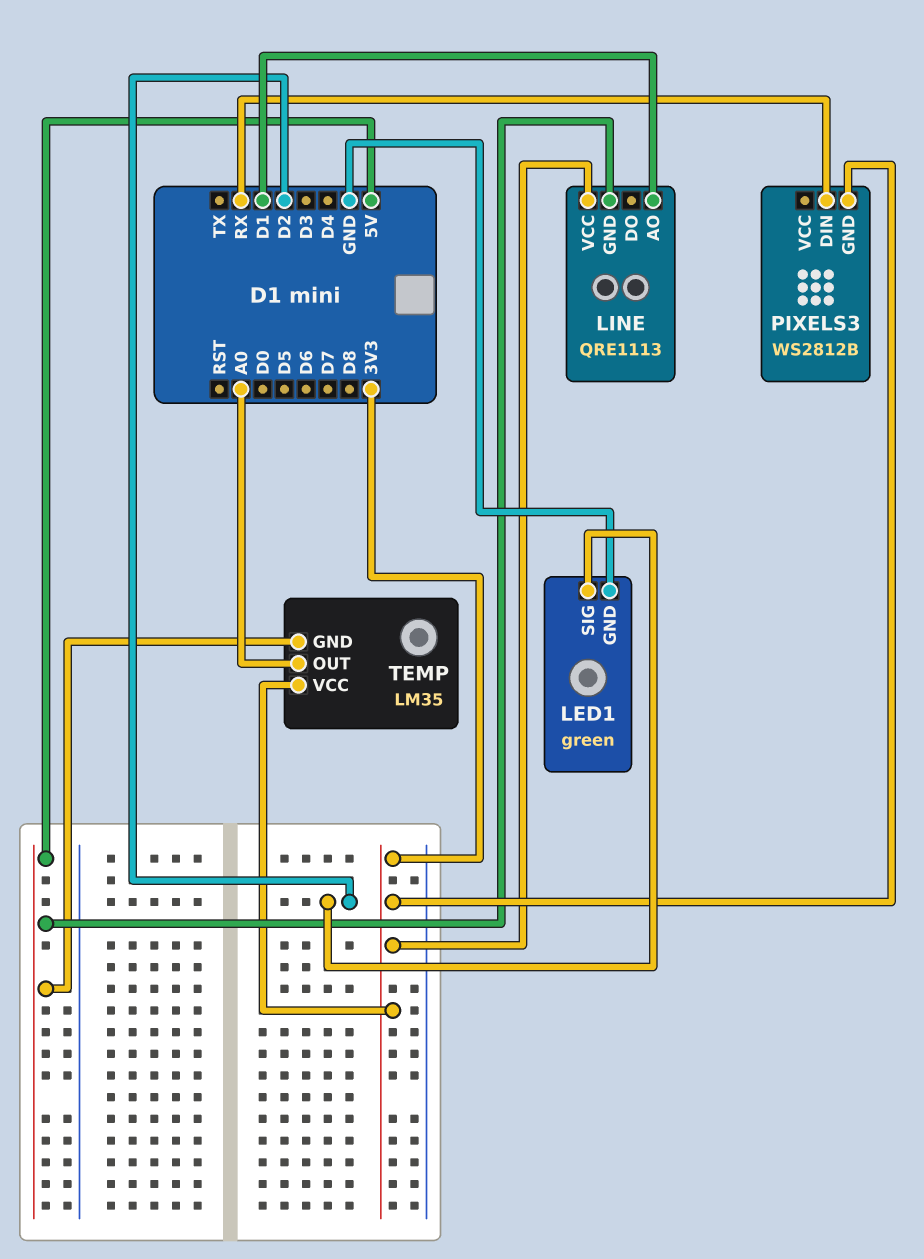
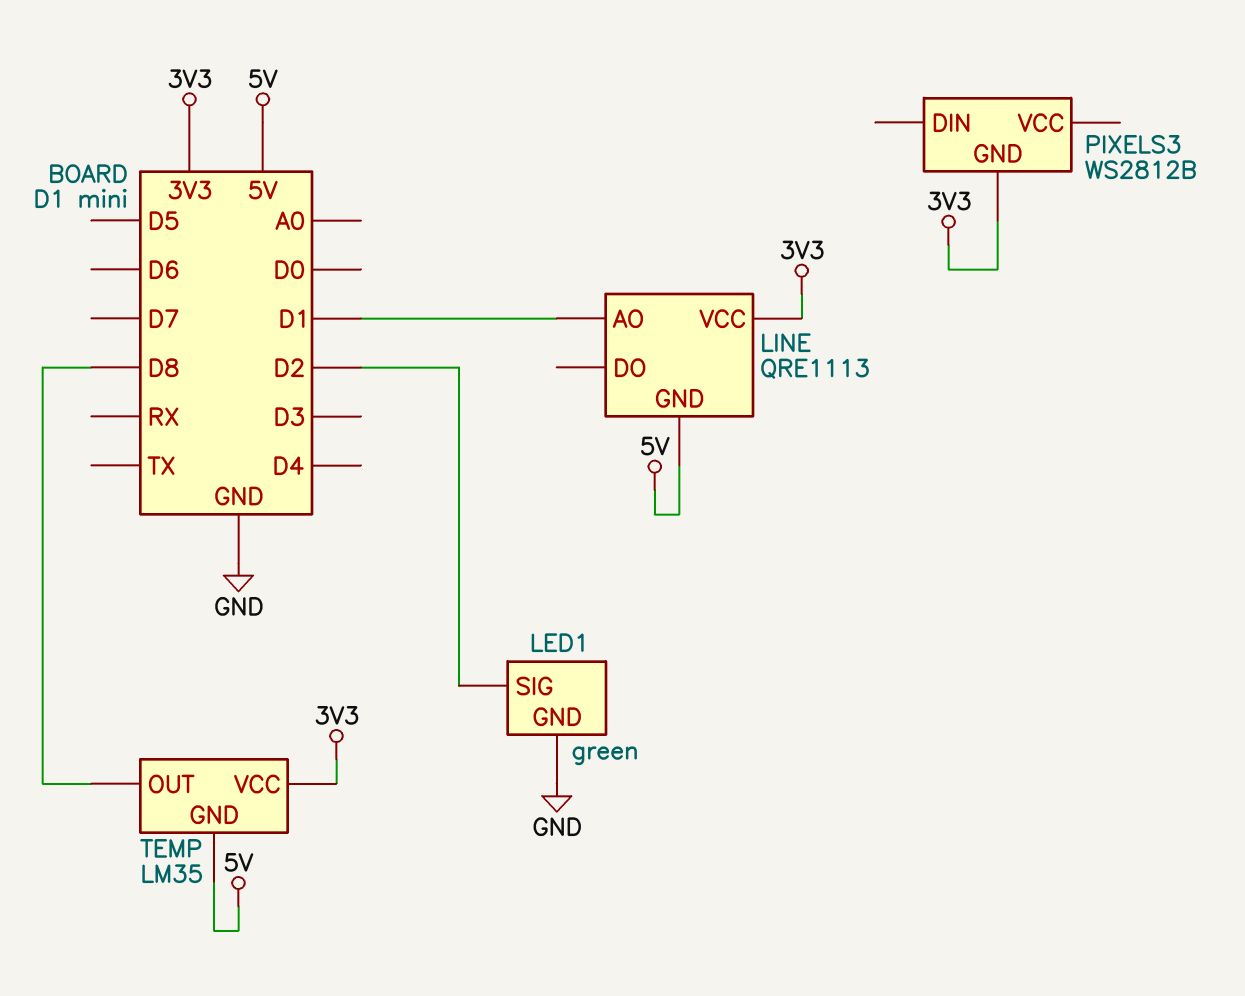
PIXELS3 pin DIN: RX -> none
TEMP pin OUT: A0 -> D8

